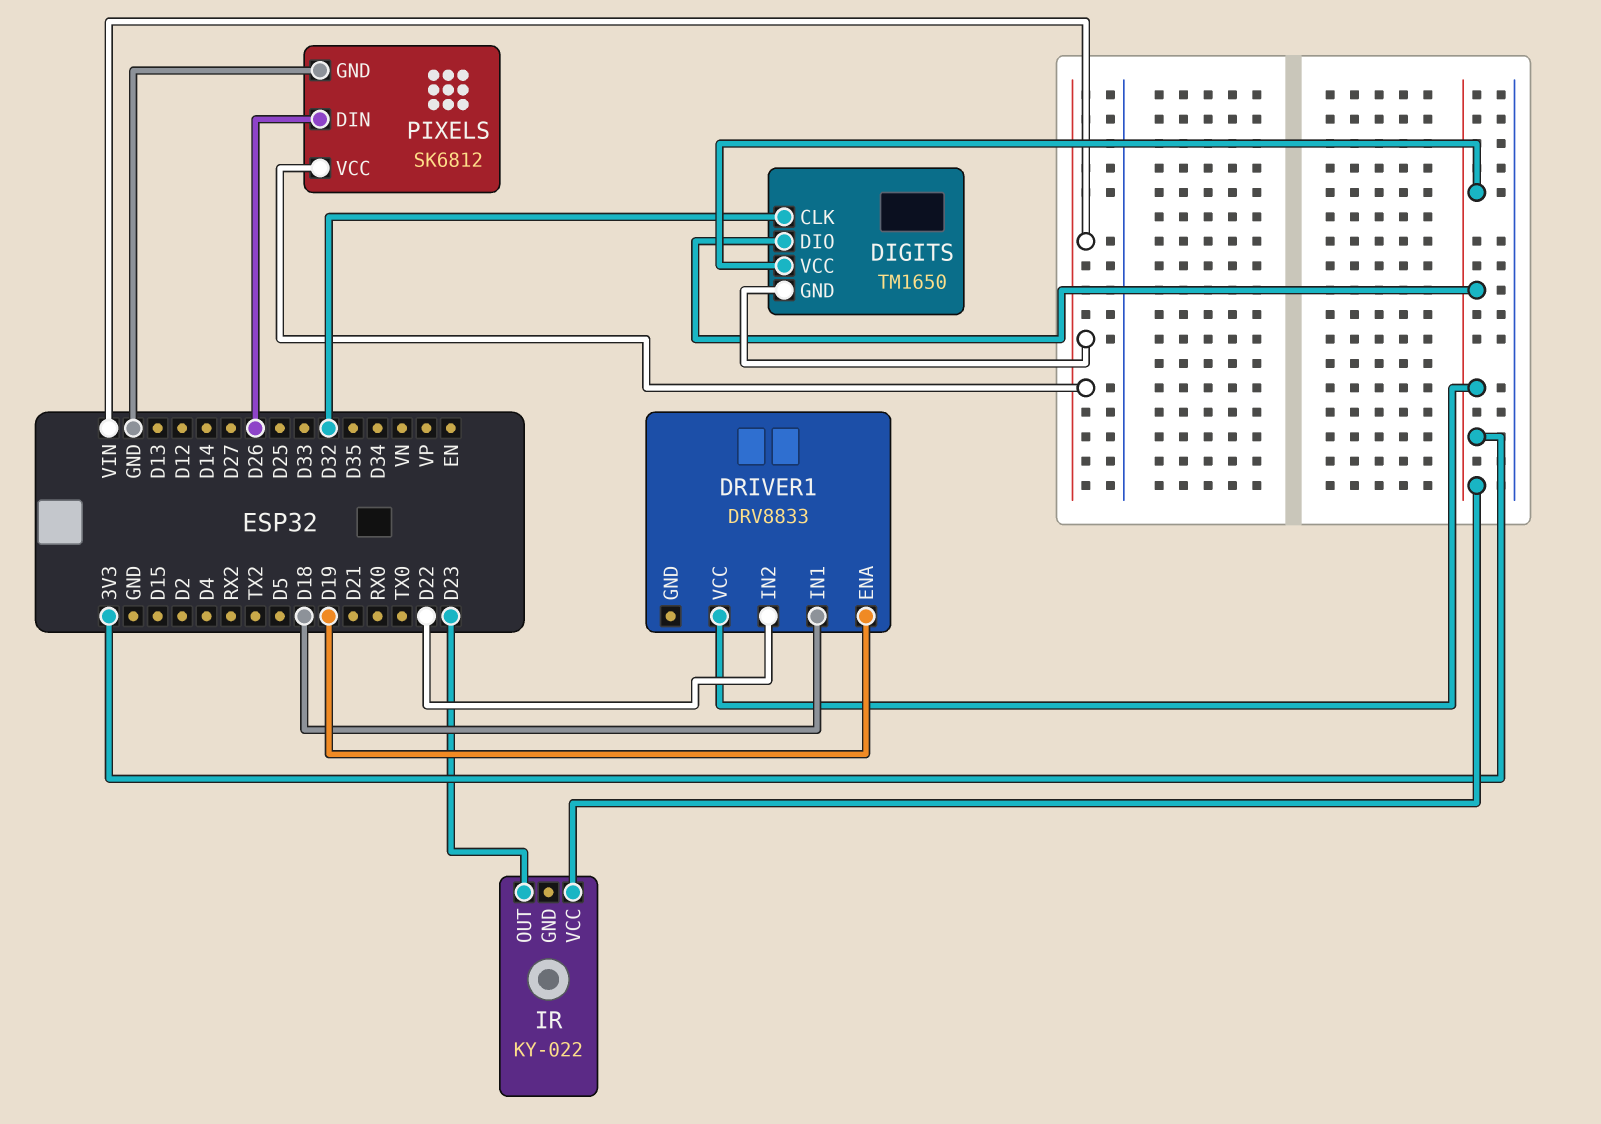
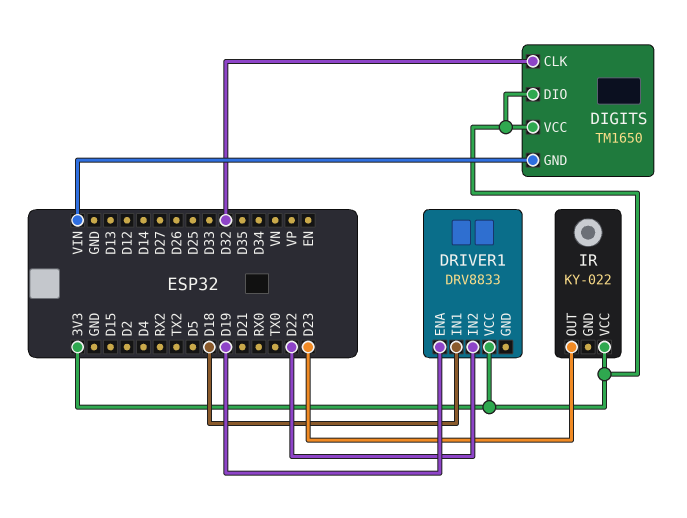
PIXELS: SK6812 -> none
PIXELS pin DIN: D26 -> none
PIXELS pin GND: GND -> none
PIXELS pin VCC: VIN -> none

